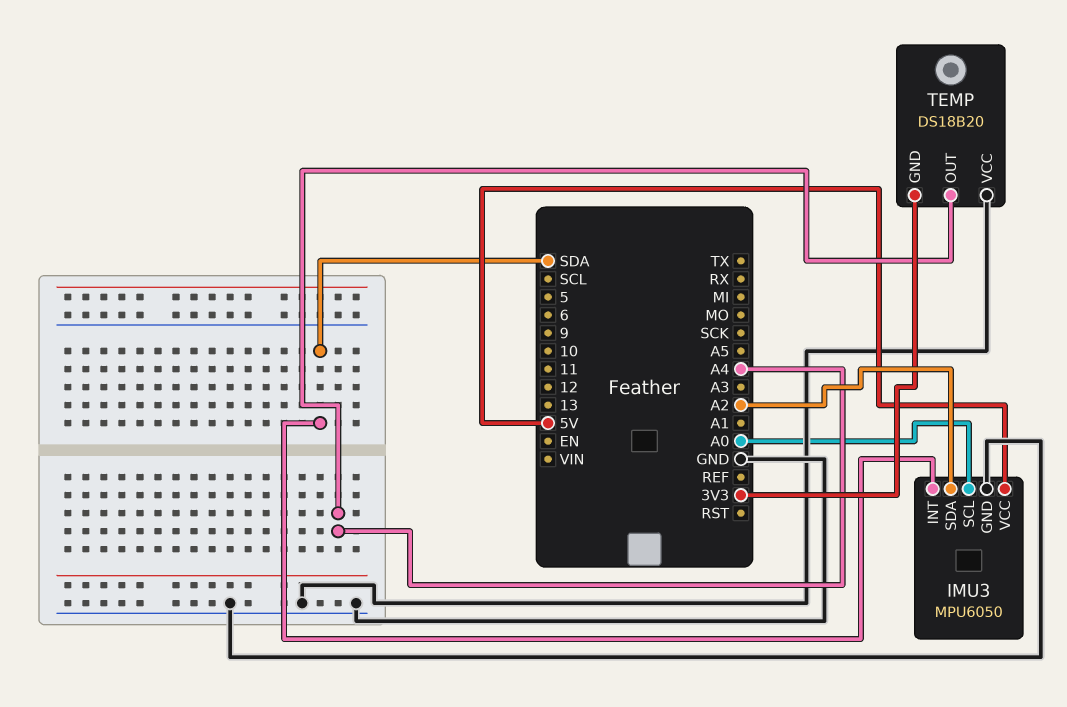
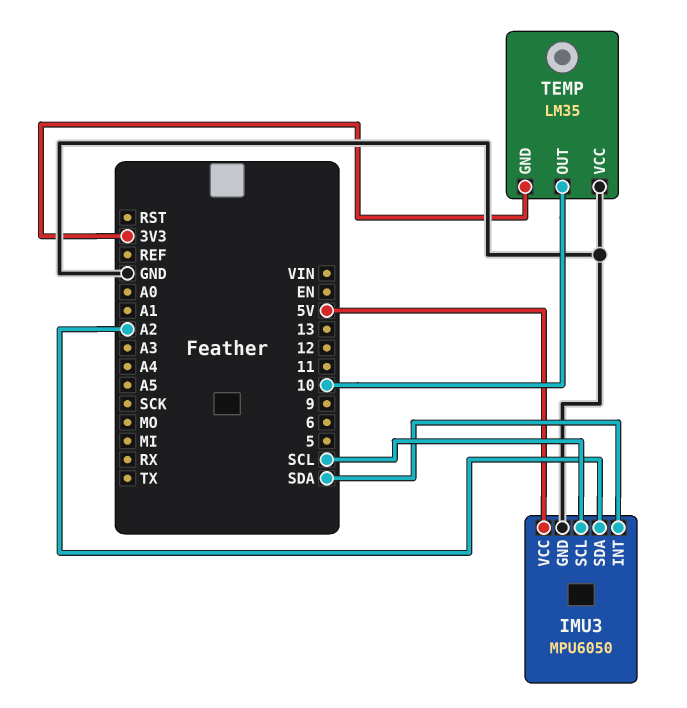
IMU3 pin SCL: A0 -> SCL
TEMP: DS18B20 -> LM35
TEMP pin OUT: A4 -> 10

